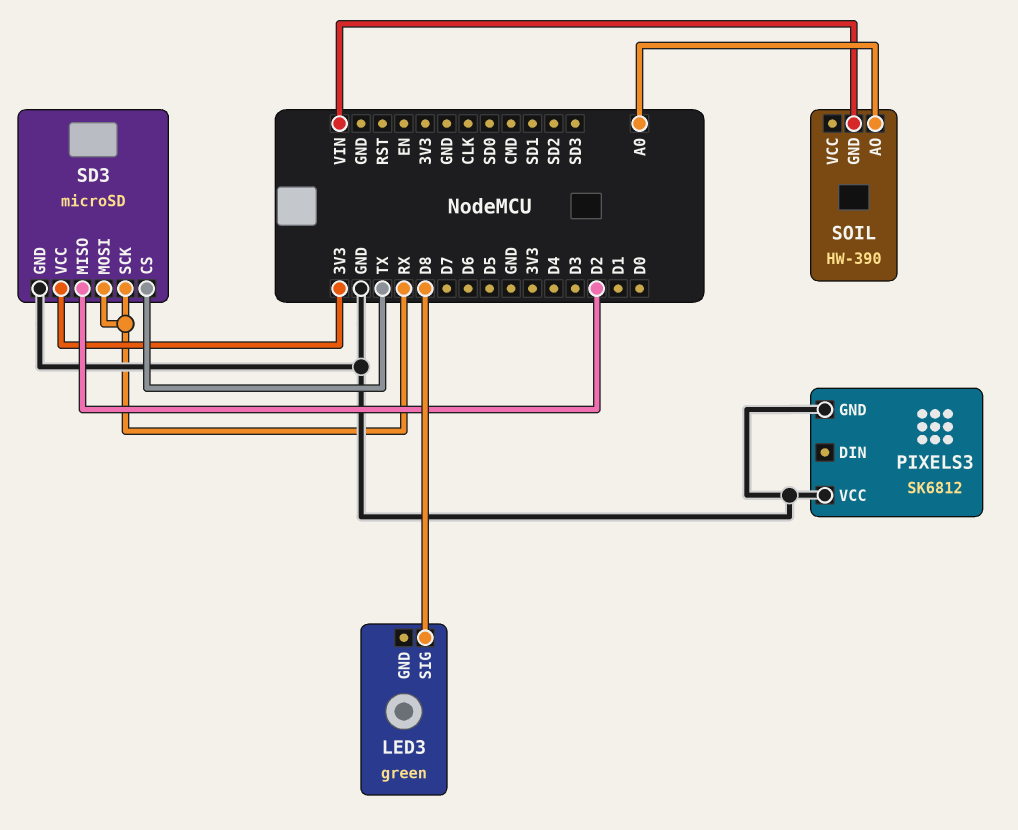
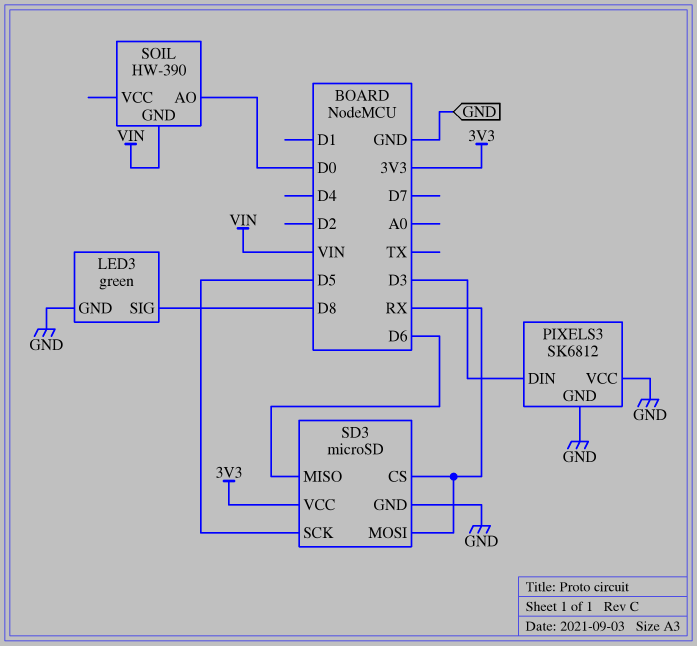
LED3 pin GND: none -> GND
PIXELS3 pin DIN: none -> D3
SD3 pin CS: TX -> RX
SD3 pin MISO: D2 -> D6
SD3 pin SCK: RX -> D5
SOIL pin AO: A0 -> D0

